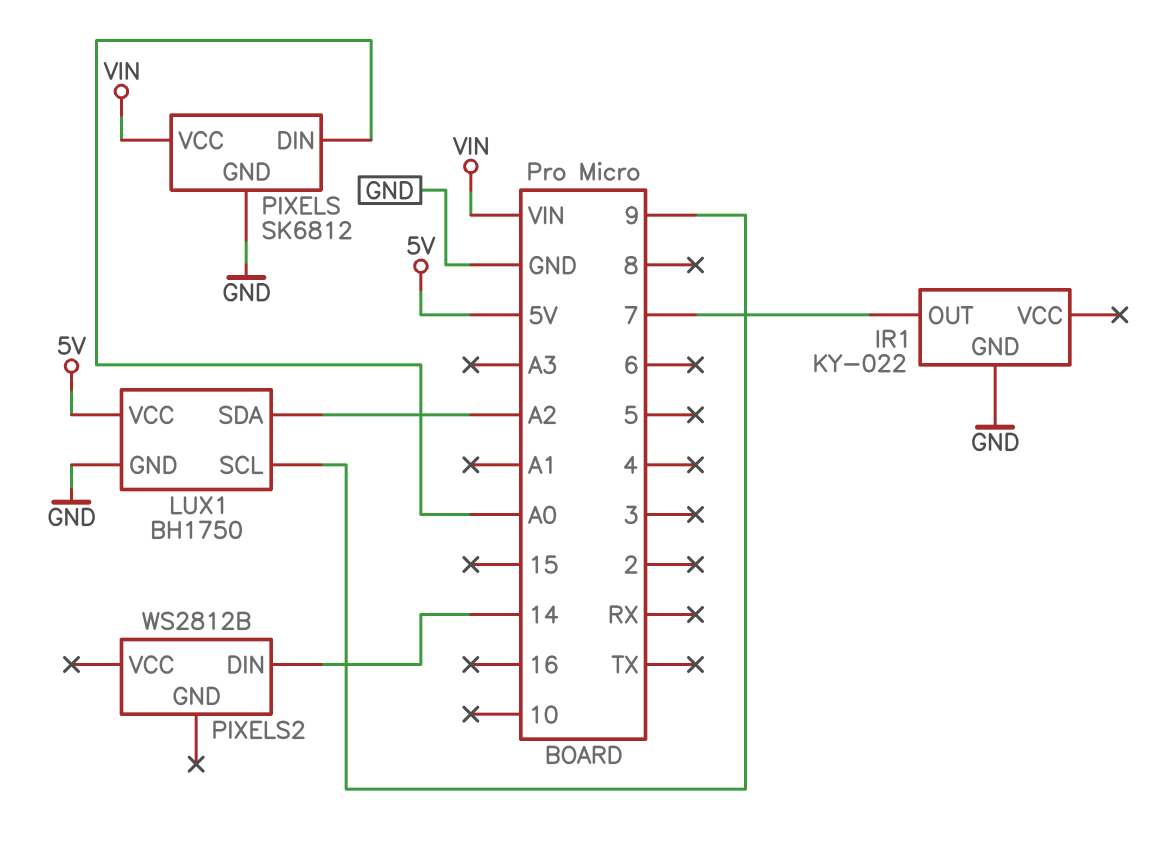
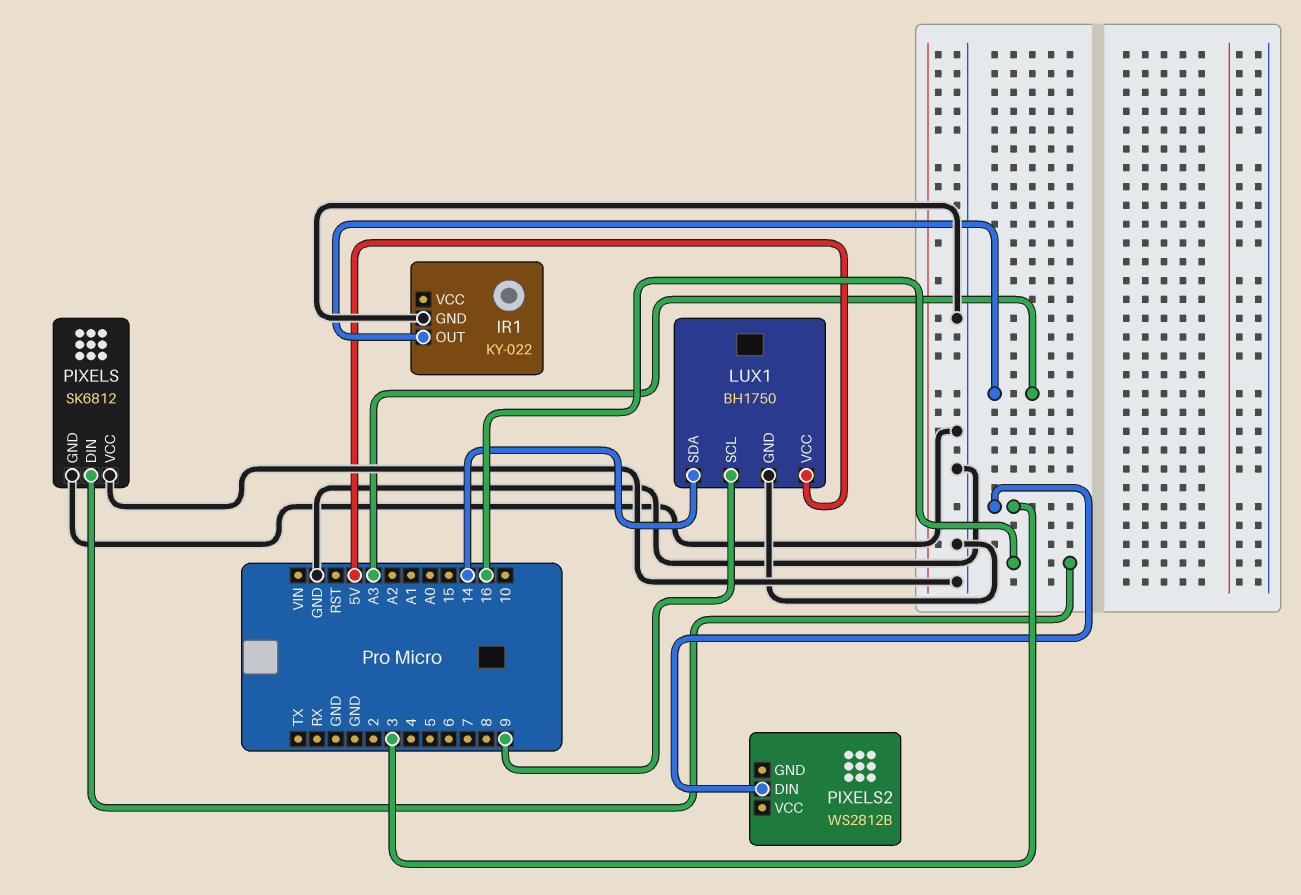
IR1 pin OUT: 7 -> A3
LUX1 pin SDA: A2 -> 14
PIXELS pin DIN: A0 -> 16
PIXELS pin VCC: VIN -> GND
PIXELS2 pin DIN: 14 -> 3

